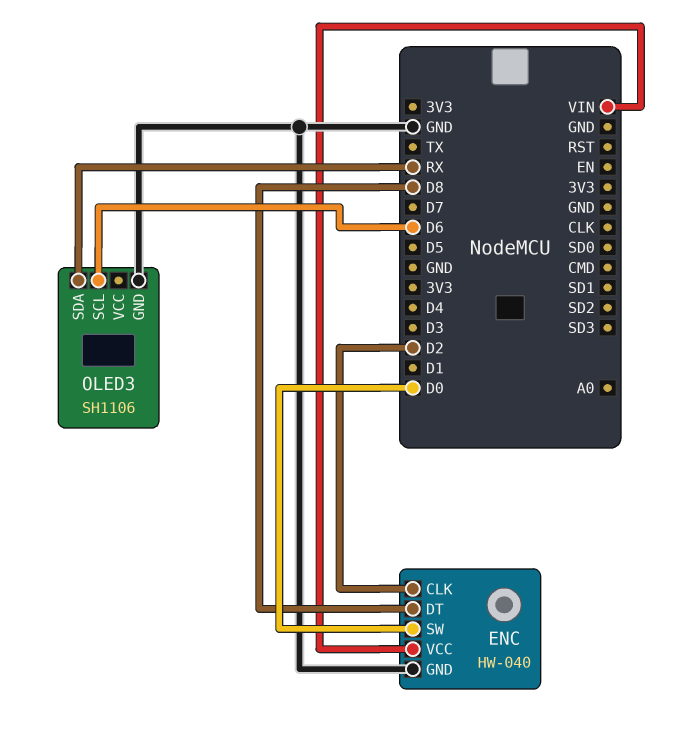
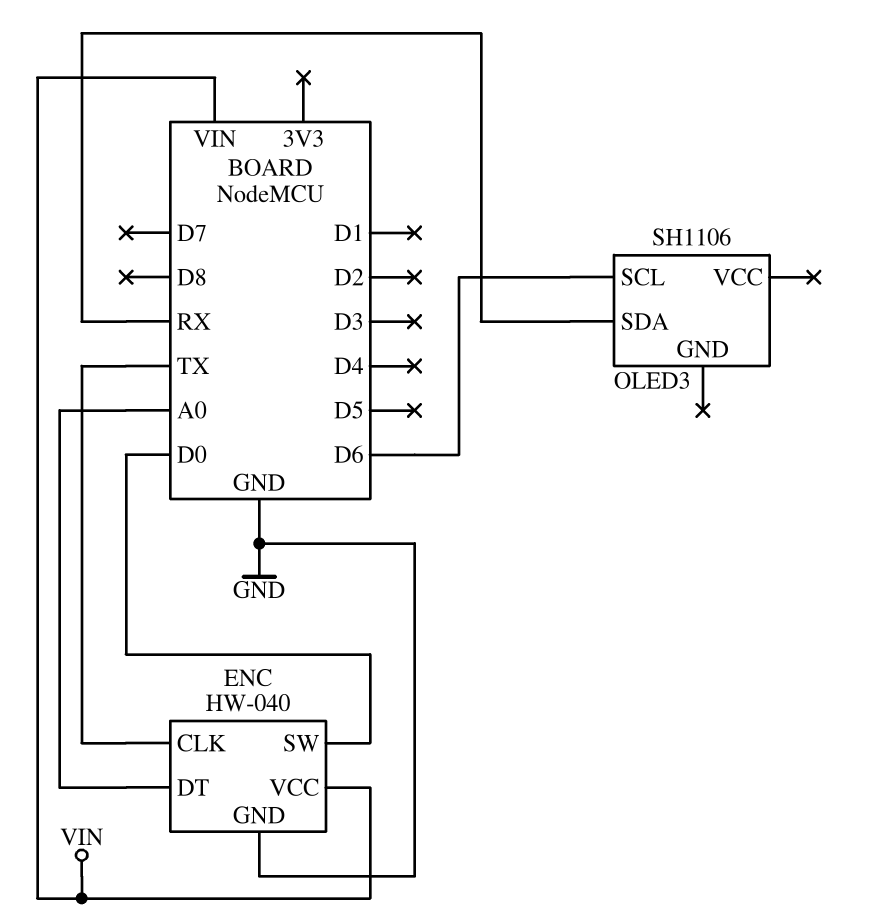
ENC pin CLK: D2 -> TX
ENC pin DT: D8 -> A0
OLED3 pin GND: GND -> none

